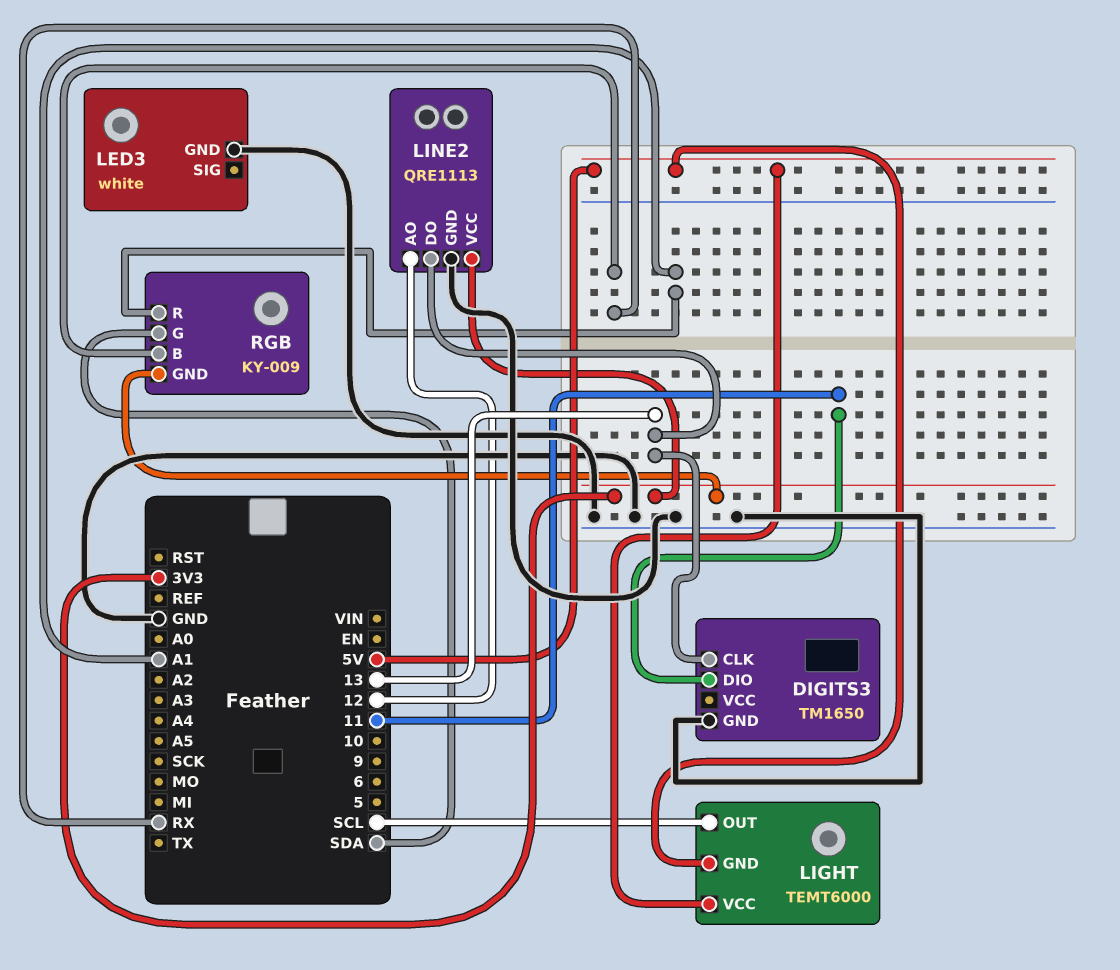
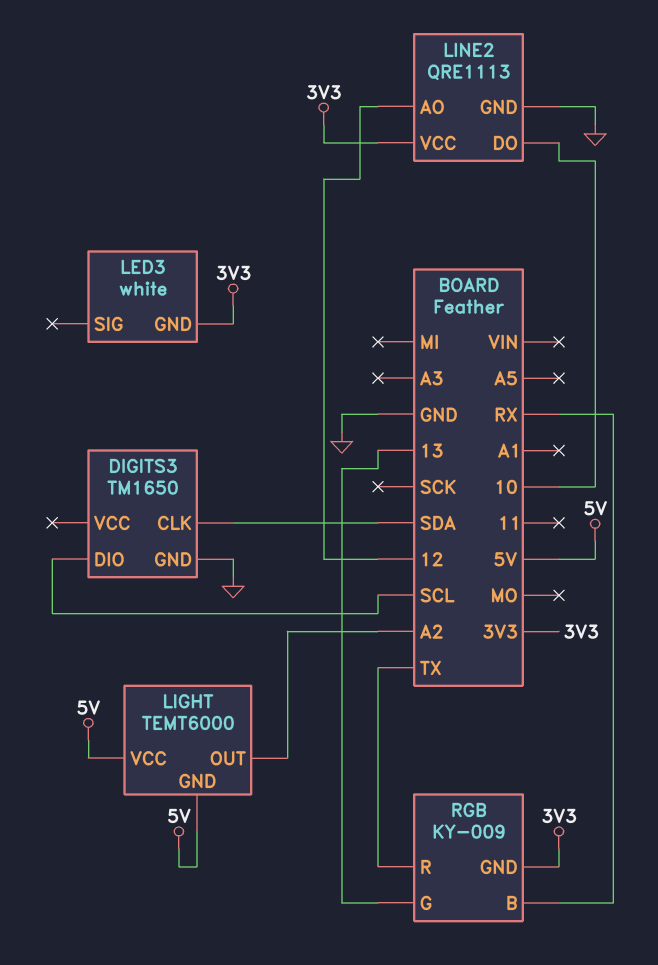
DIGITS3 pin CLK: 13 -> SDA
DIGITS3 pin DIO: 11 -> SCL
LED3 pin GND: GND -> 3V3
LIGHT pin OUT: SCL -> A2
LINE2 pin DO: 13 -> 10
RGB pin G: SDA -> 13
RGB pin R: A1 -> TX

